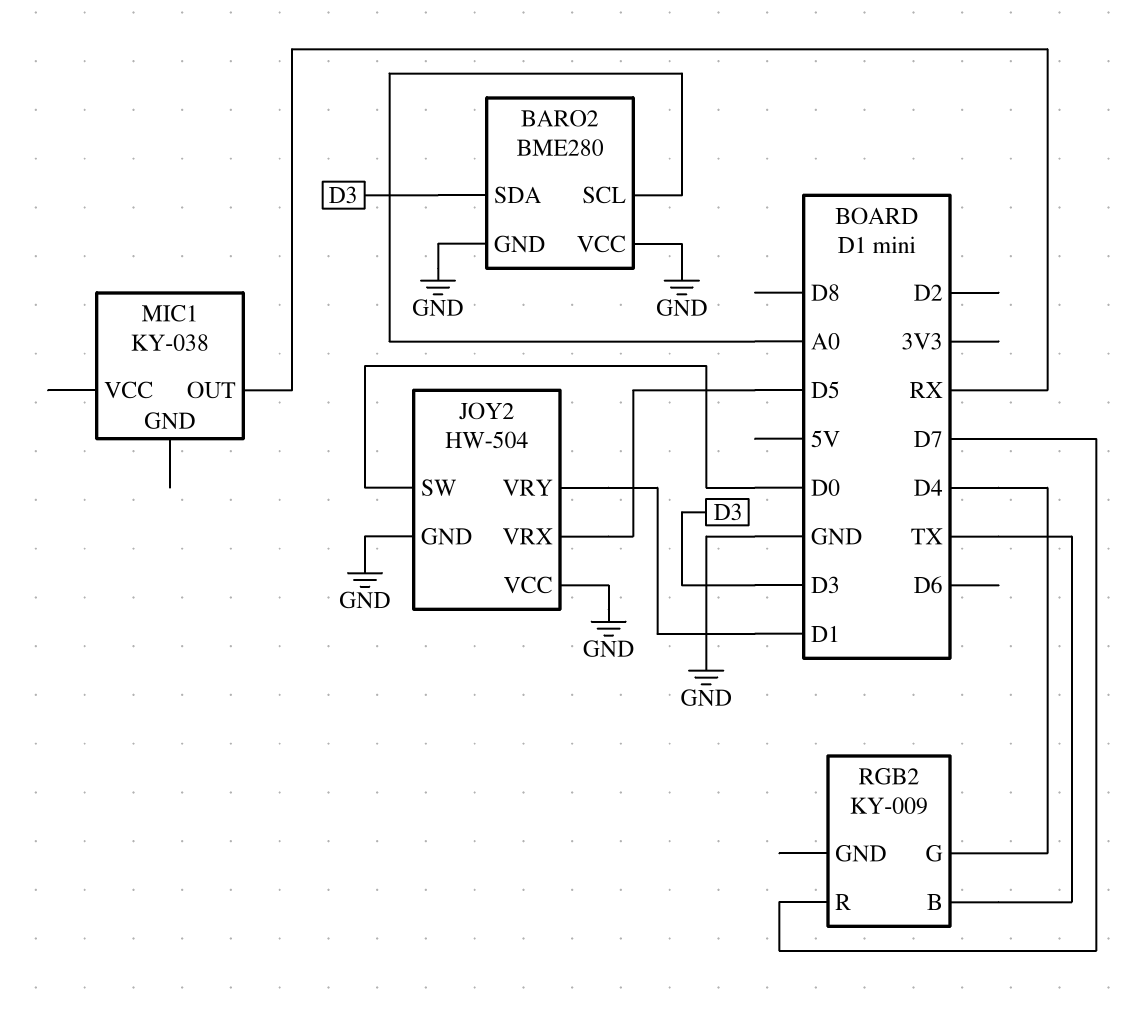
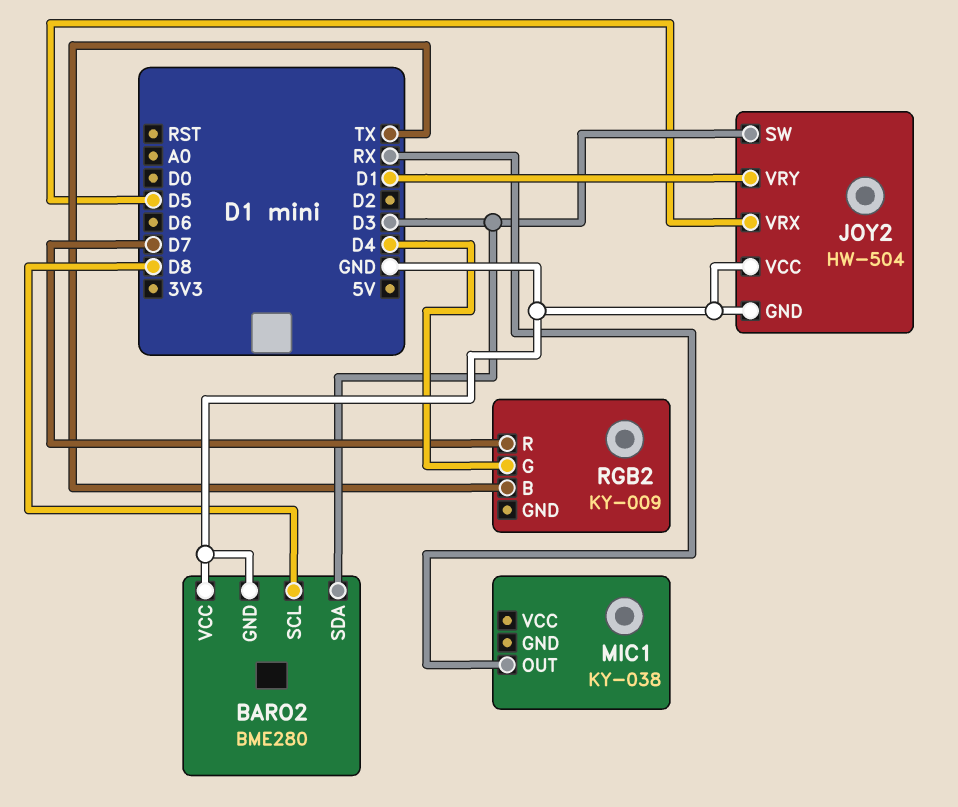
BARO2 pin SCL: A0 -> D8
JOY2 pin SW: D0 -> D3

